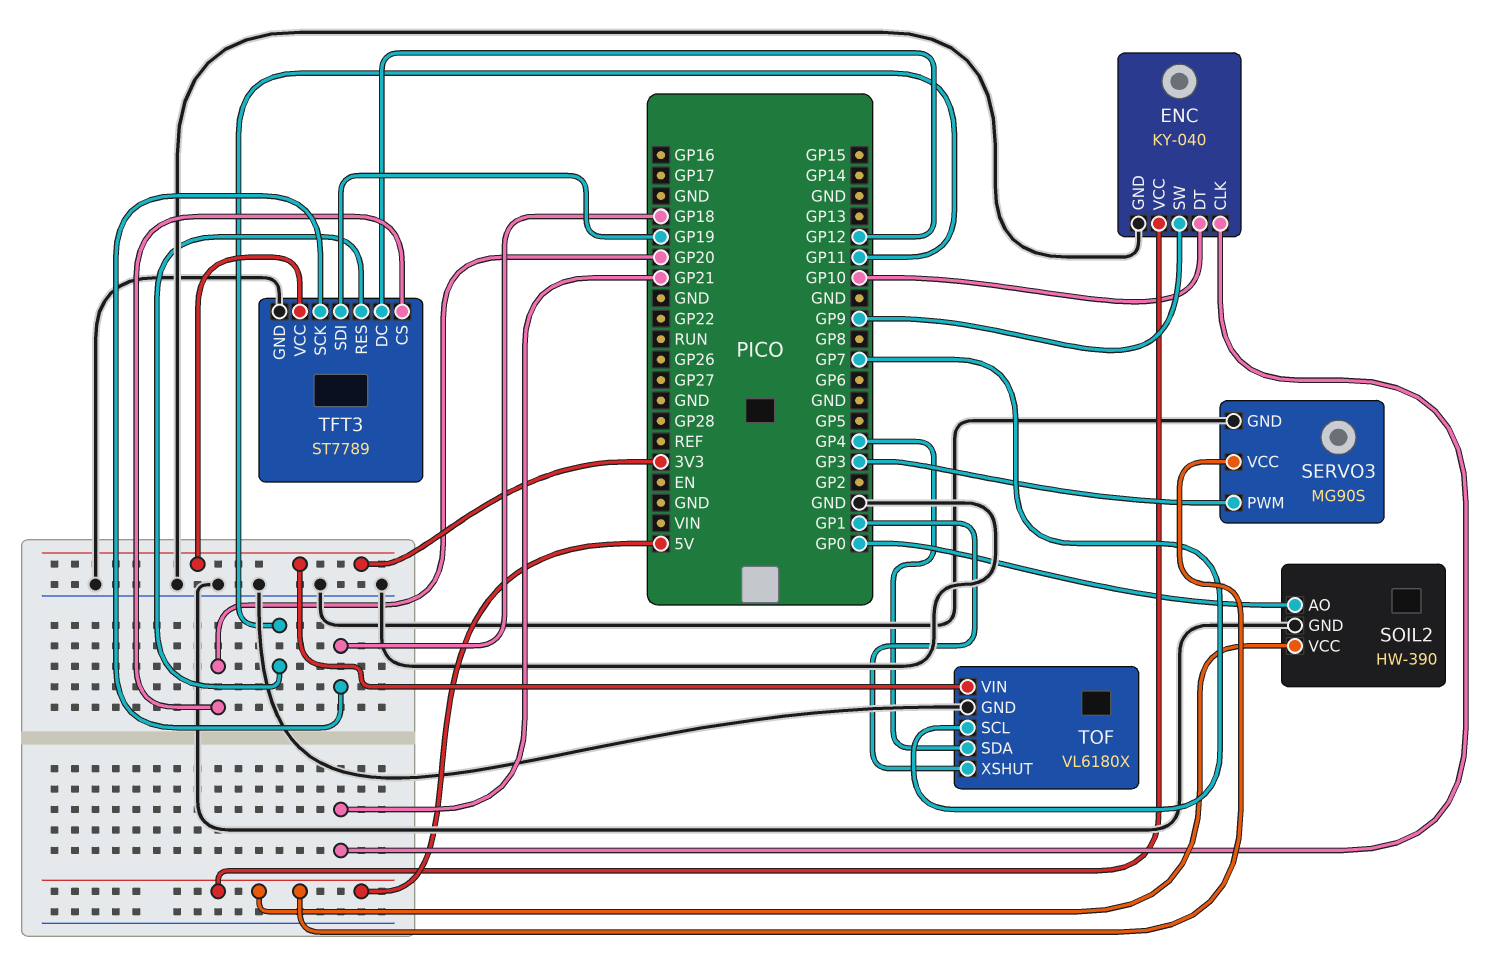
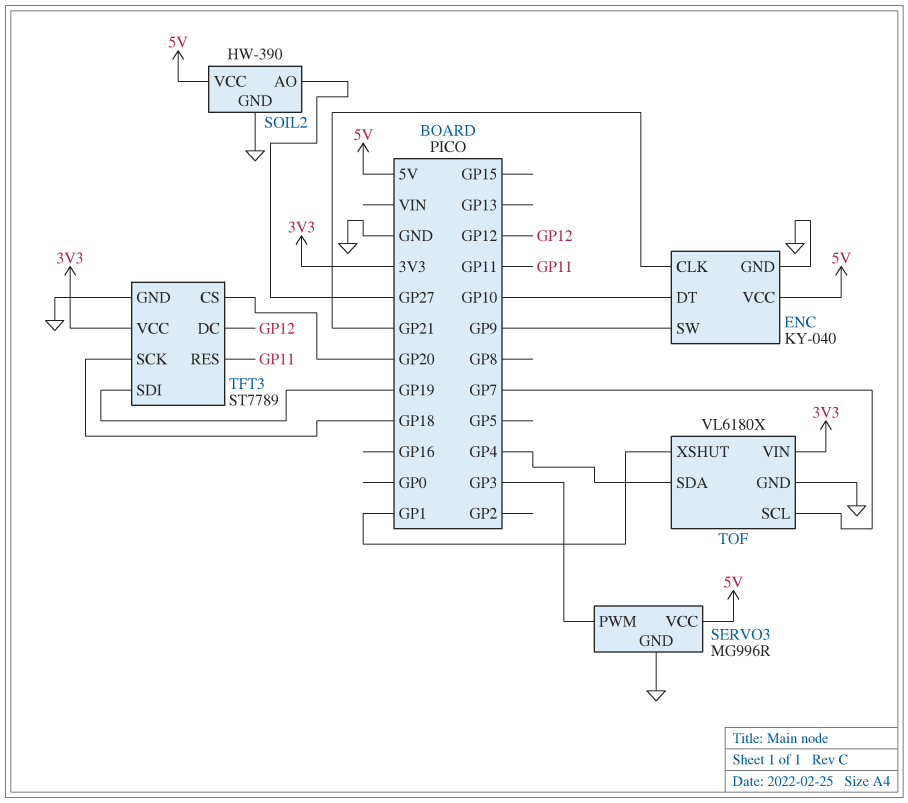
SERVO3: MG90S -> MG996R
SOIL2 pin AO: GP0 -> GP27

